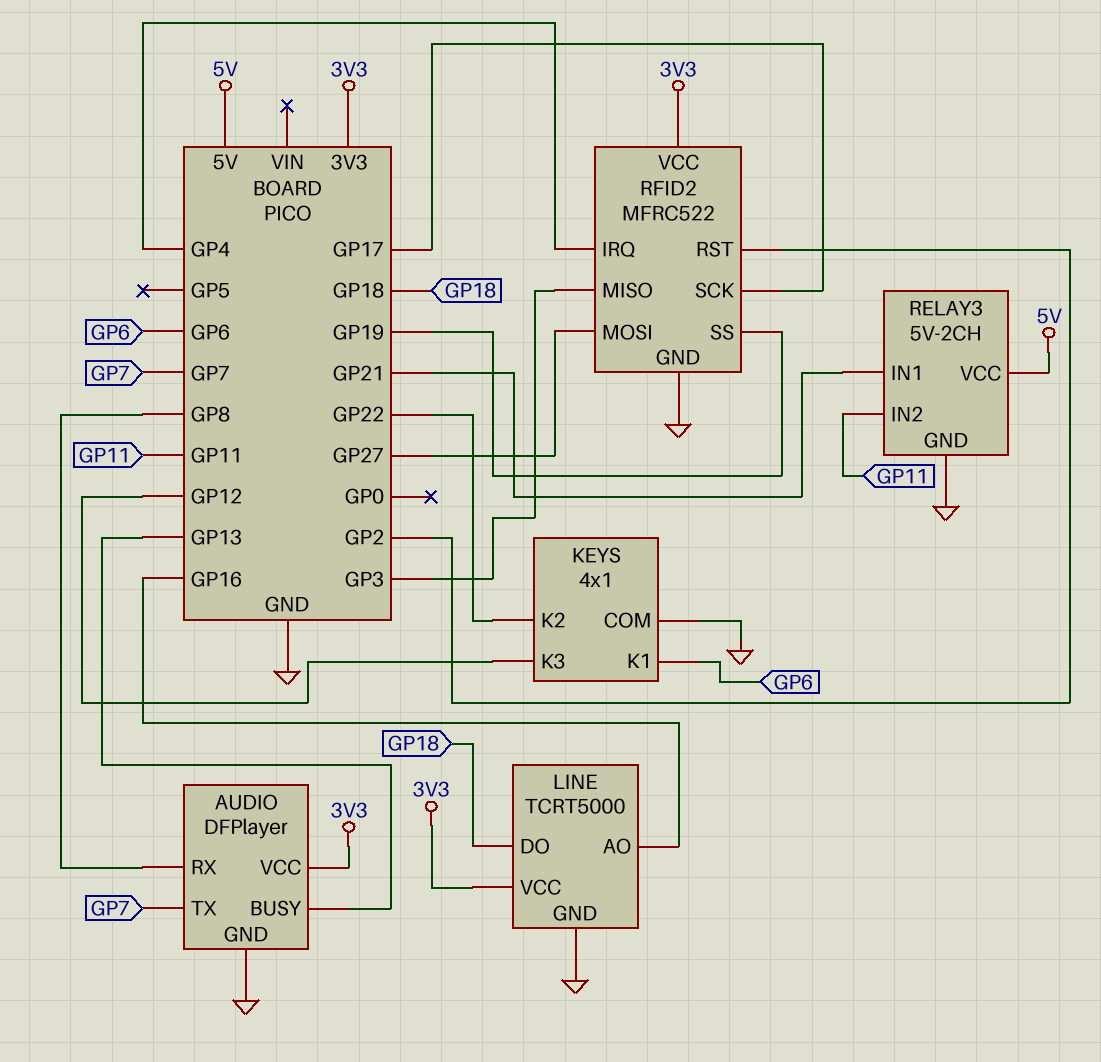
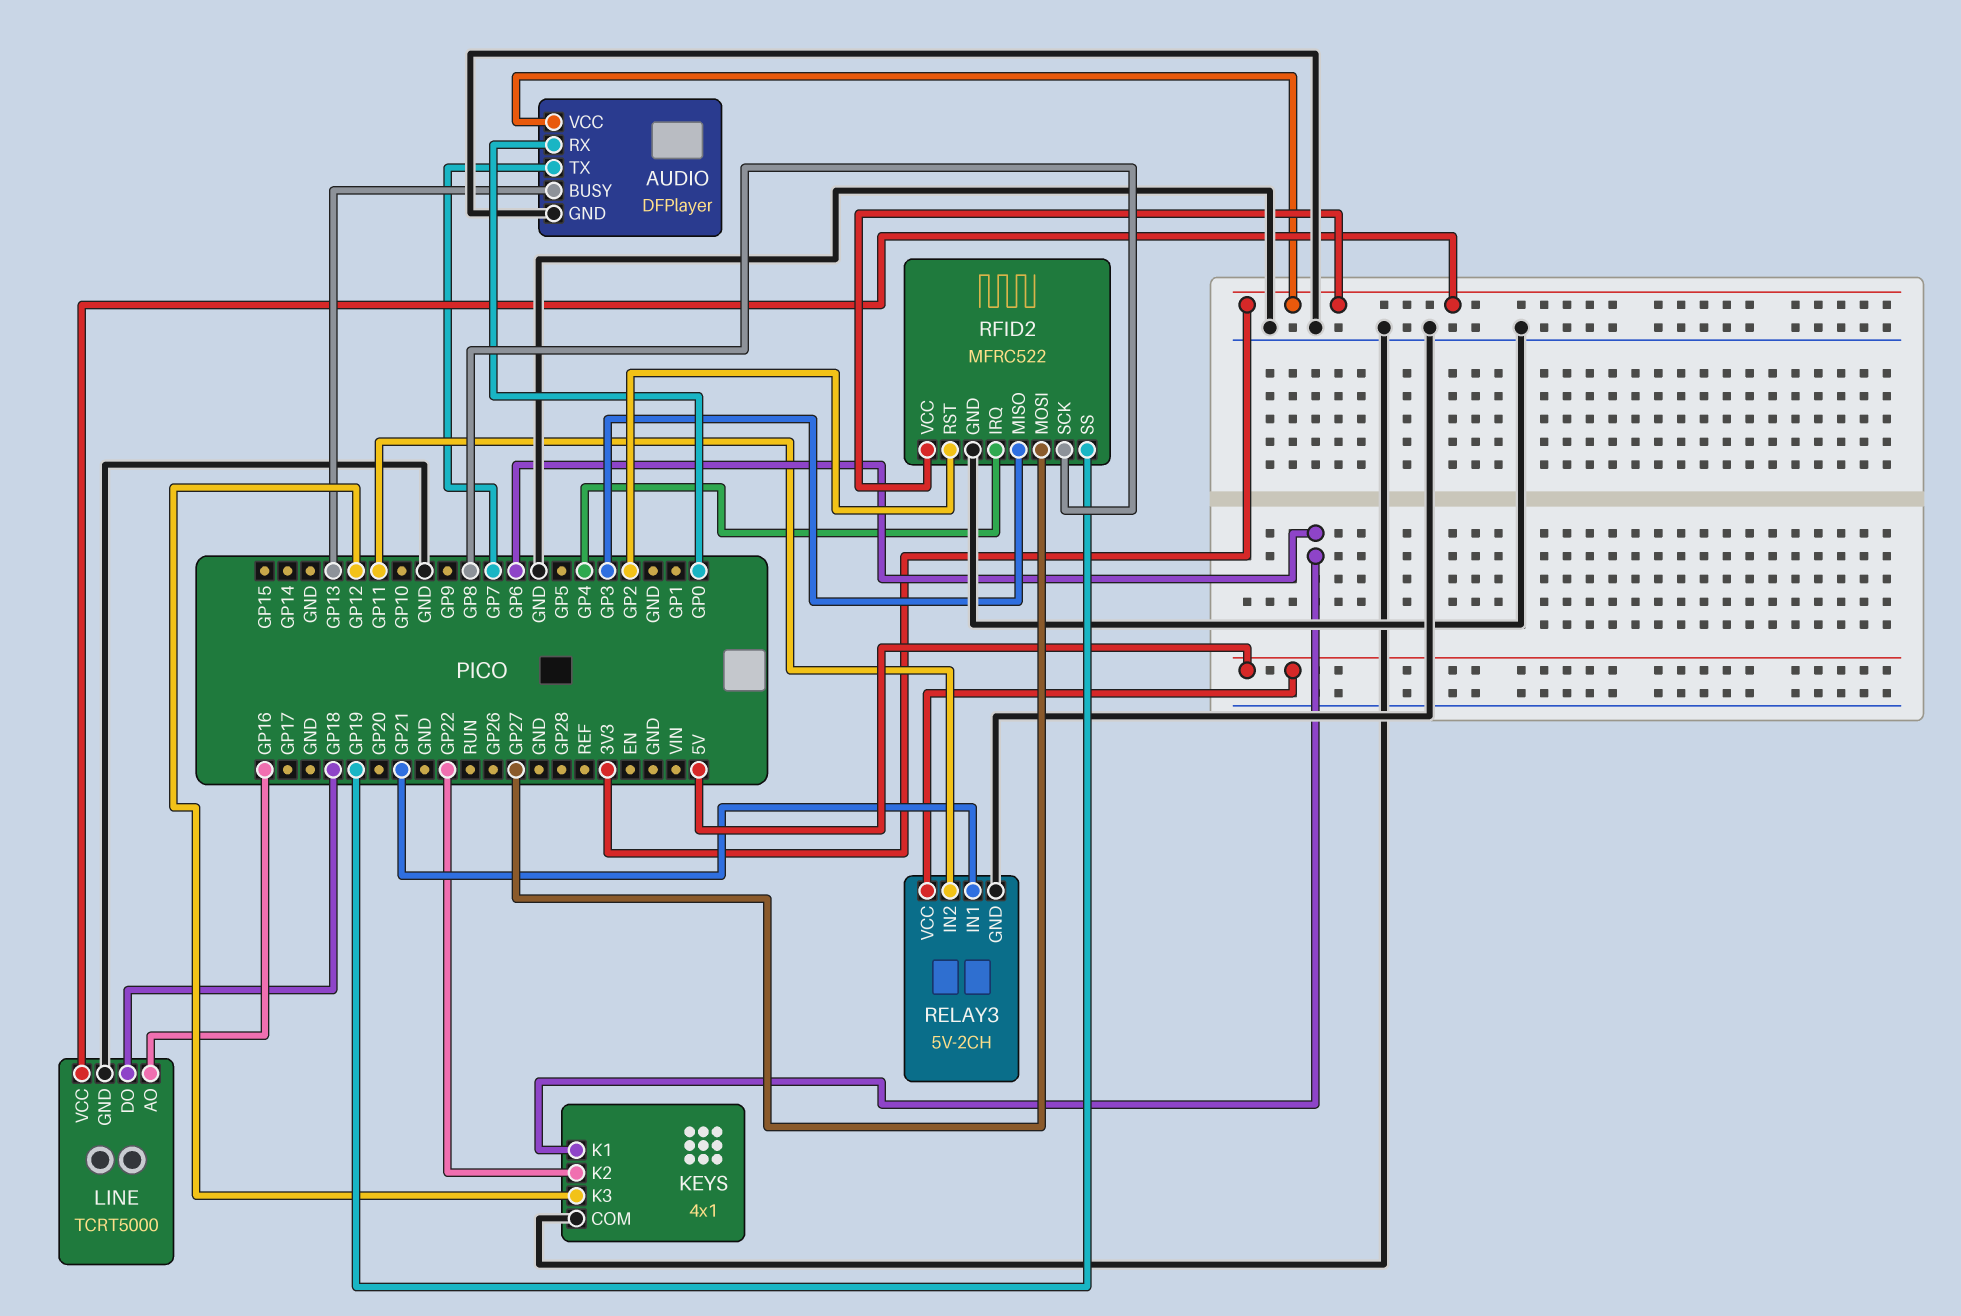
AUDIO pin RX: GP8 -> GP0
RFID2 pin SCK: GP17 -> GP8

